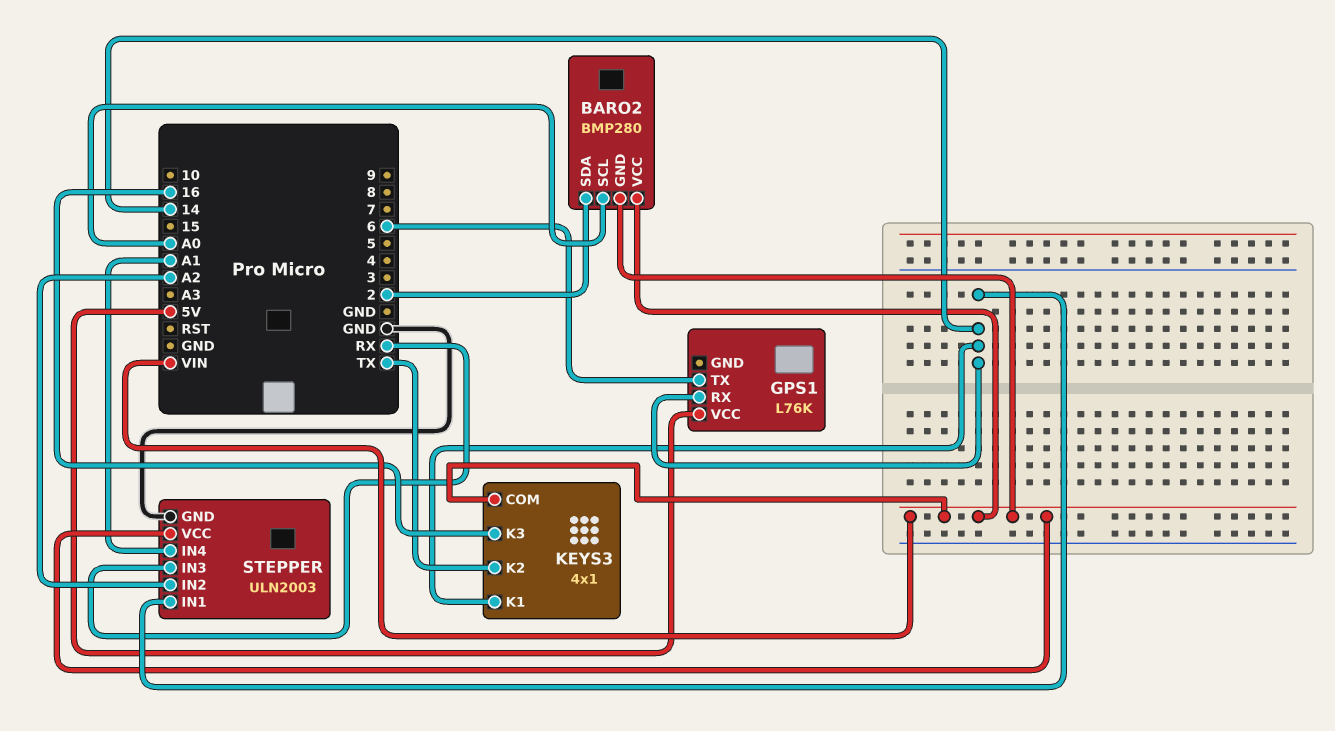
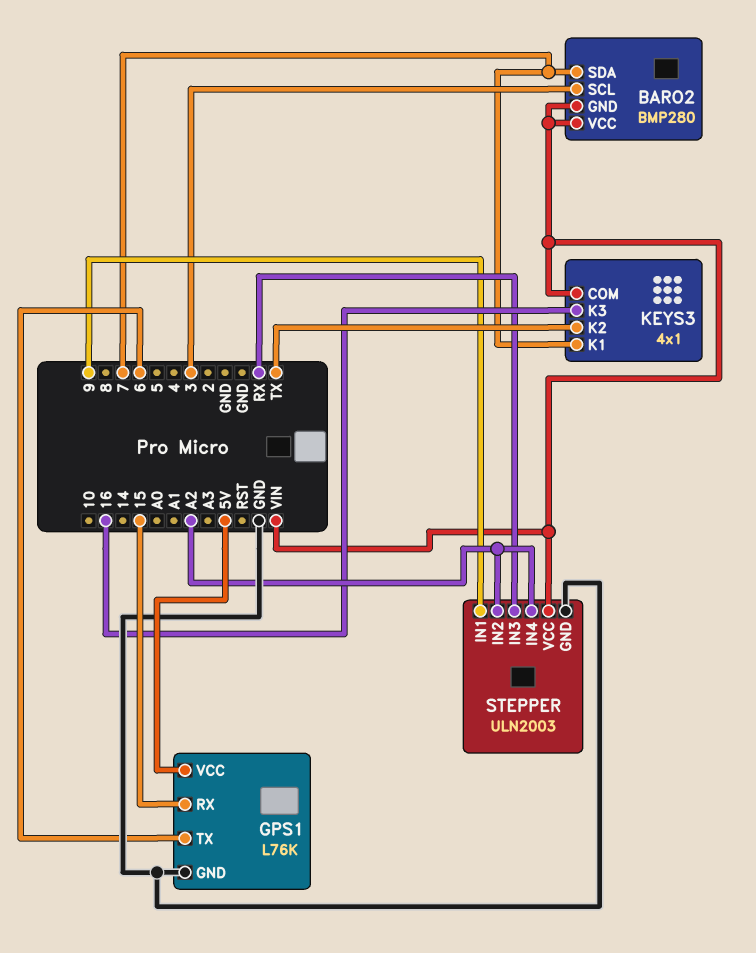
BARO2 pin SCL: A0 -> 3
BARO2 pin SDA: 2 -> 7
GPS1 pin GND: none -> GND
GPS1 pin RX: 14 -> 15
KEYS3 pin K1: 14 -> 7
STEPPER pin IN1: 14 -> 9
STEPPER pin IN4: A1 -> A2

